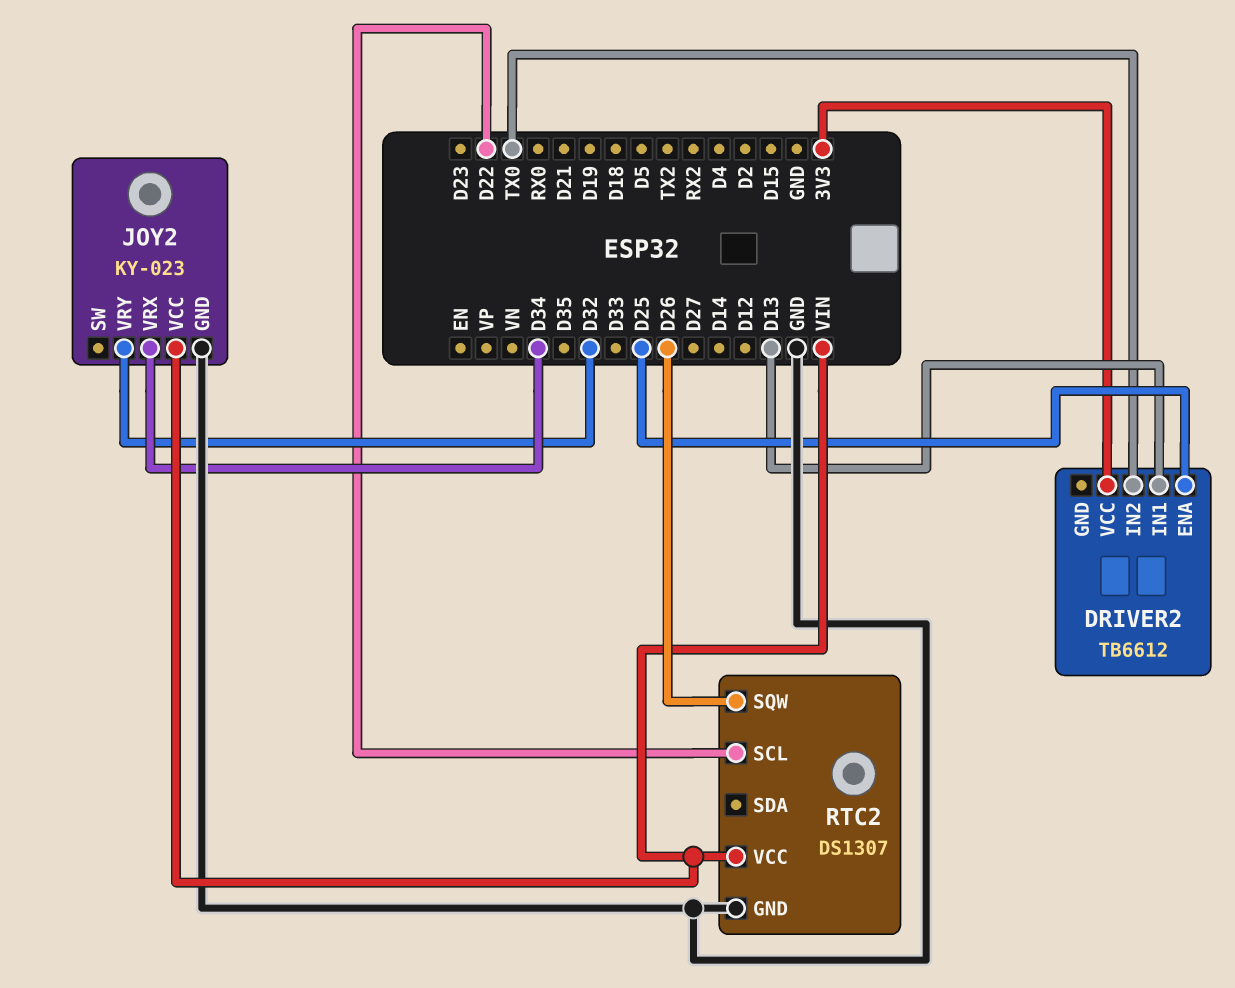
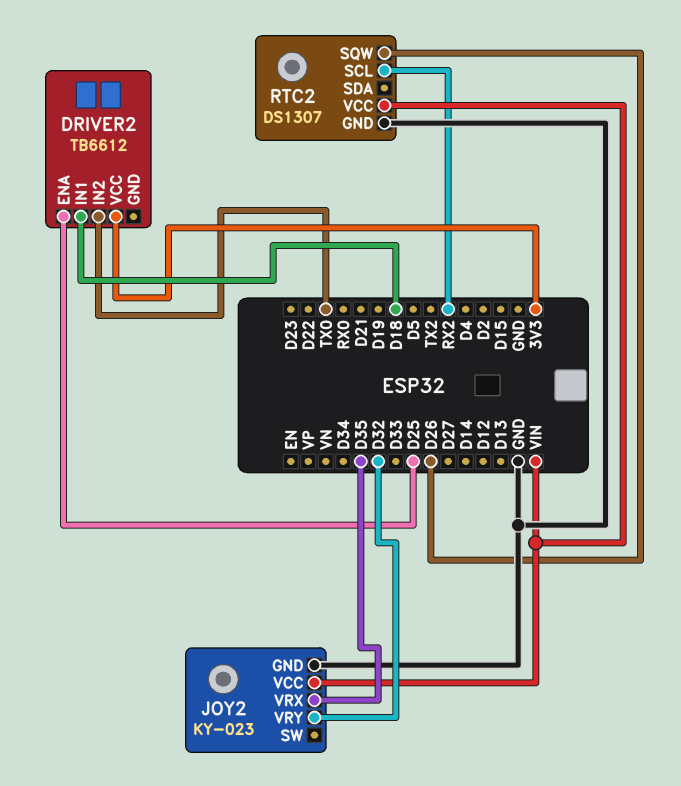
DRIVER2 pin IN1: D13 -> D18
JOY2 pin VRX: D34 -> D35
RTC2 pin SCL: D22 -> RX2

